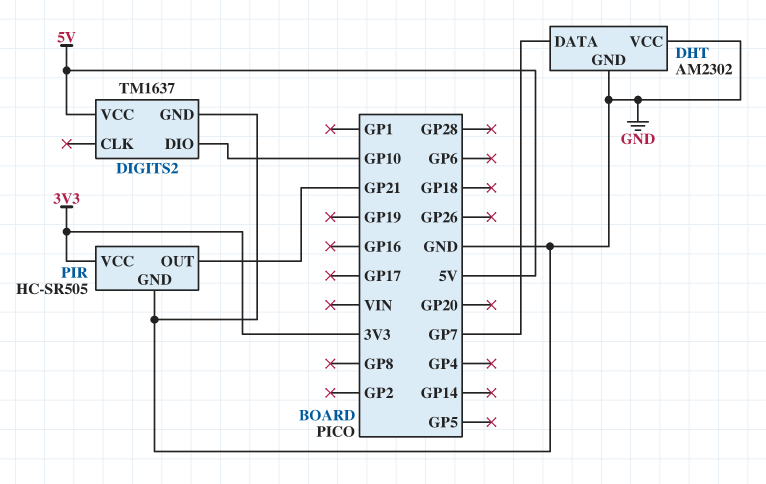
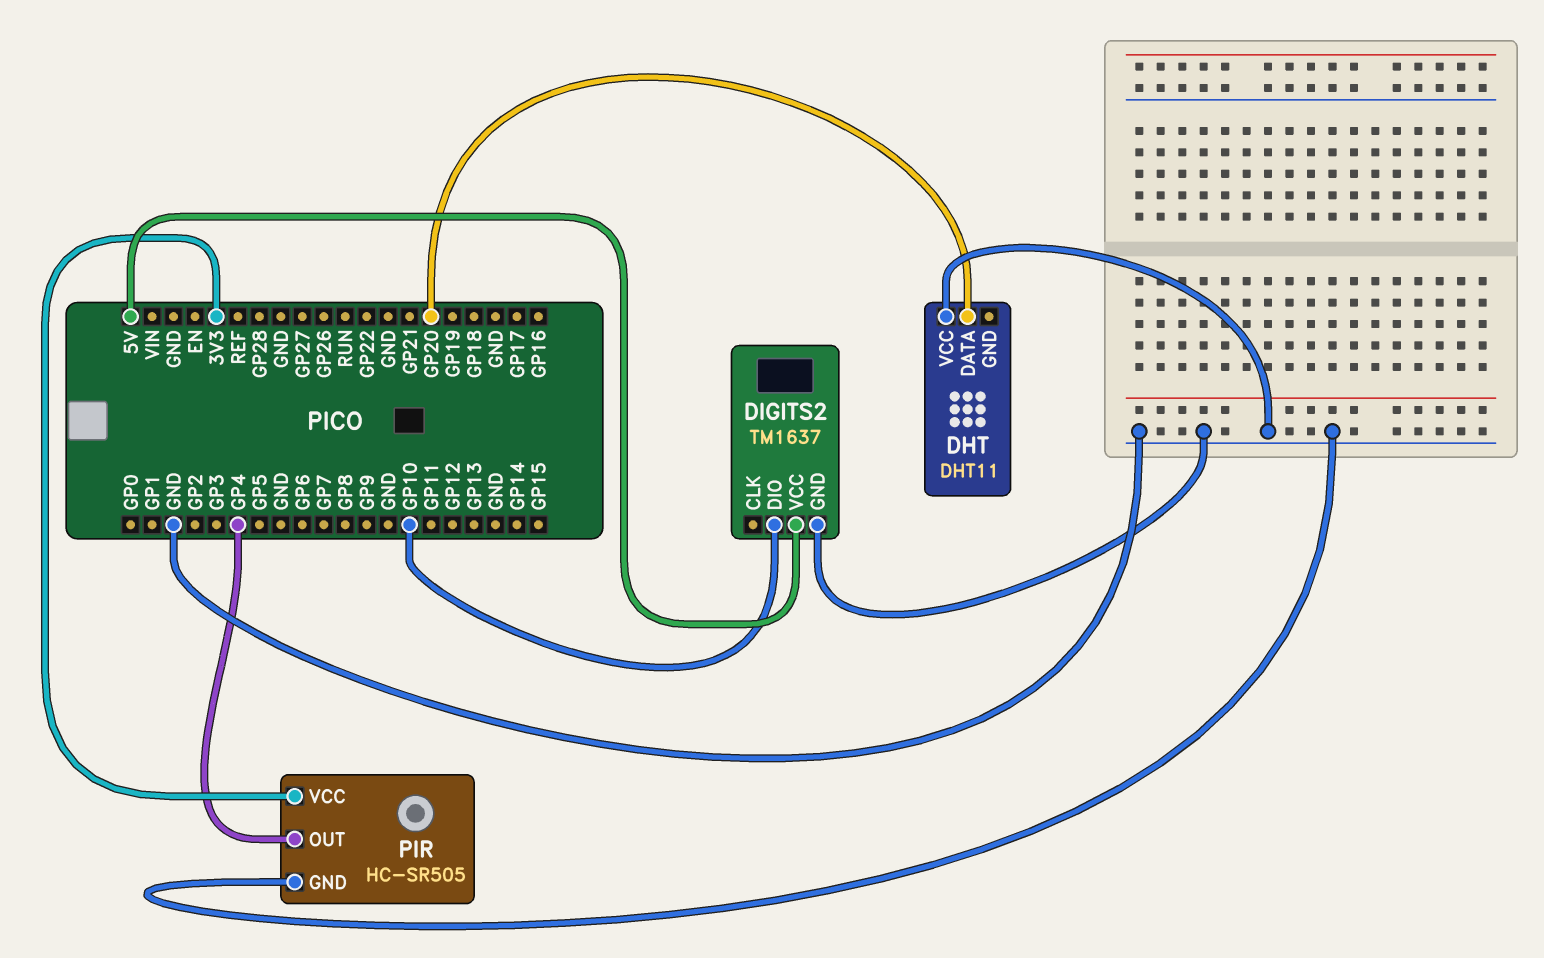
DHT: AM2302 -> DHT11
DHT pin DATA: GP7 -> GP20
DHT pin GND: GND -> none
PIR pin OUT: GP21 -> GP4

